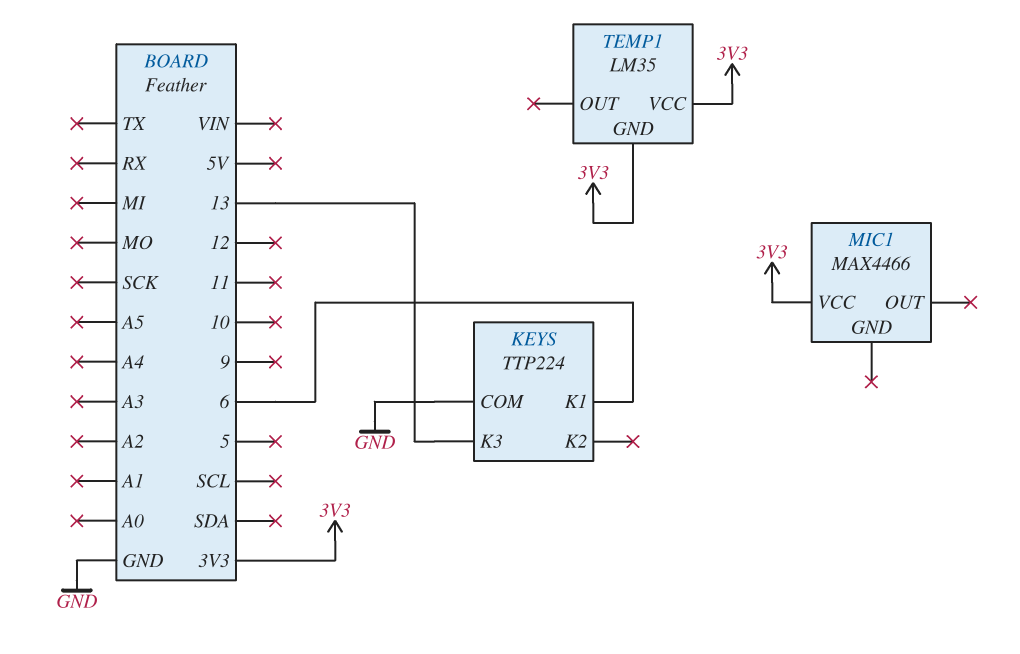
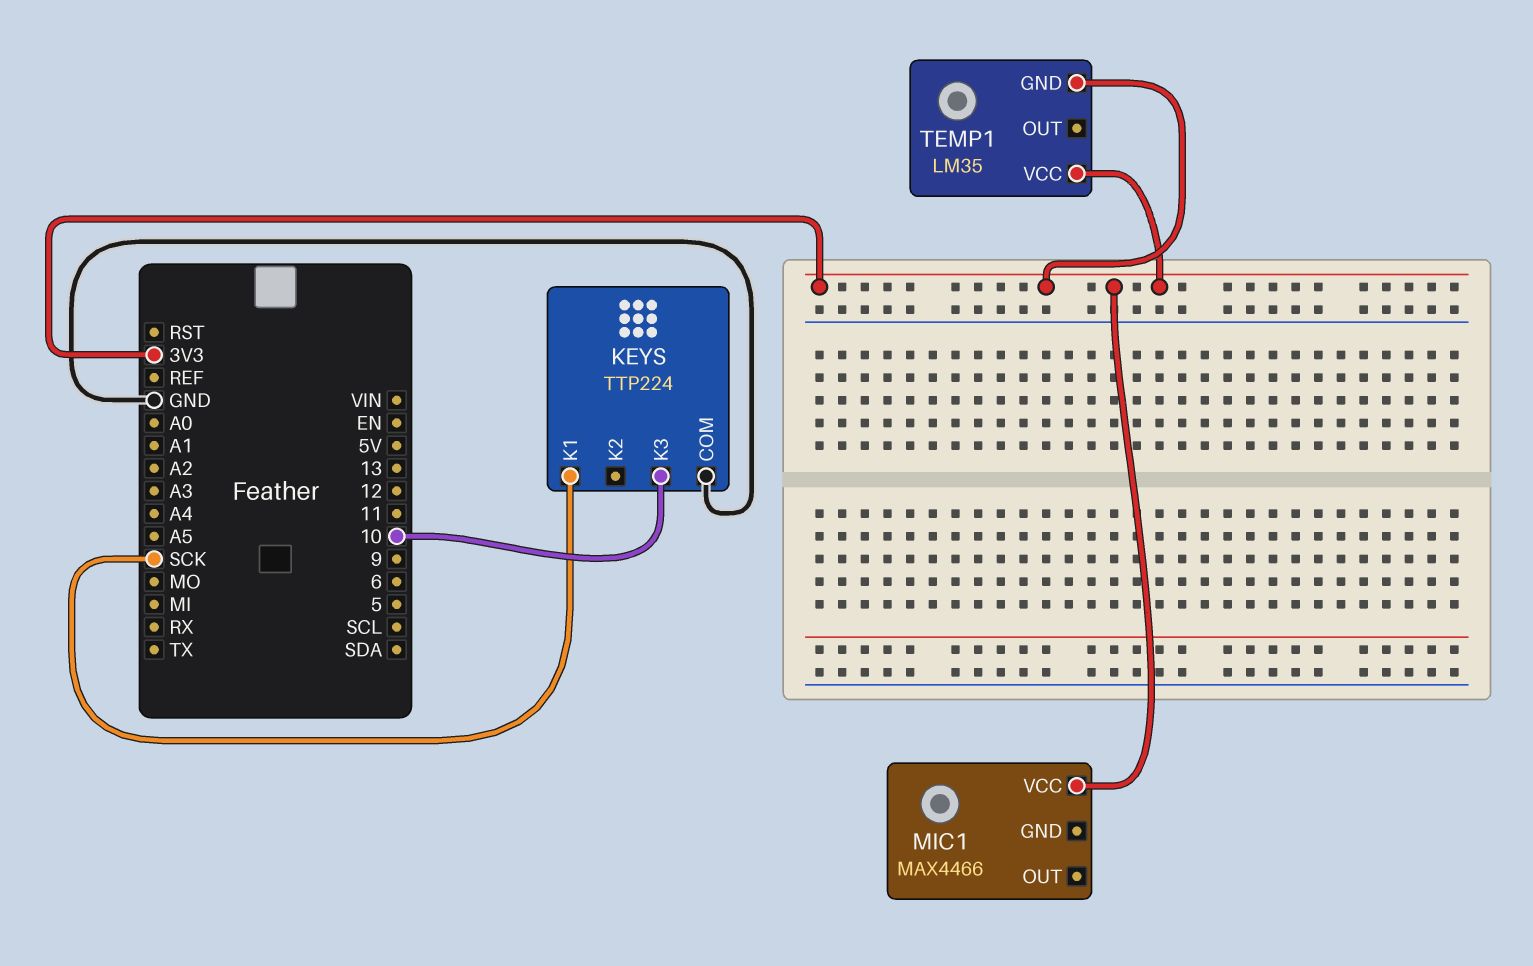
KEYS pin K1: 6 -> SCK
KEYS pin K3: 13 -> 10

